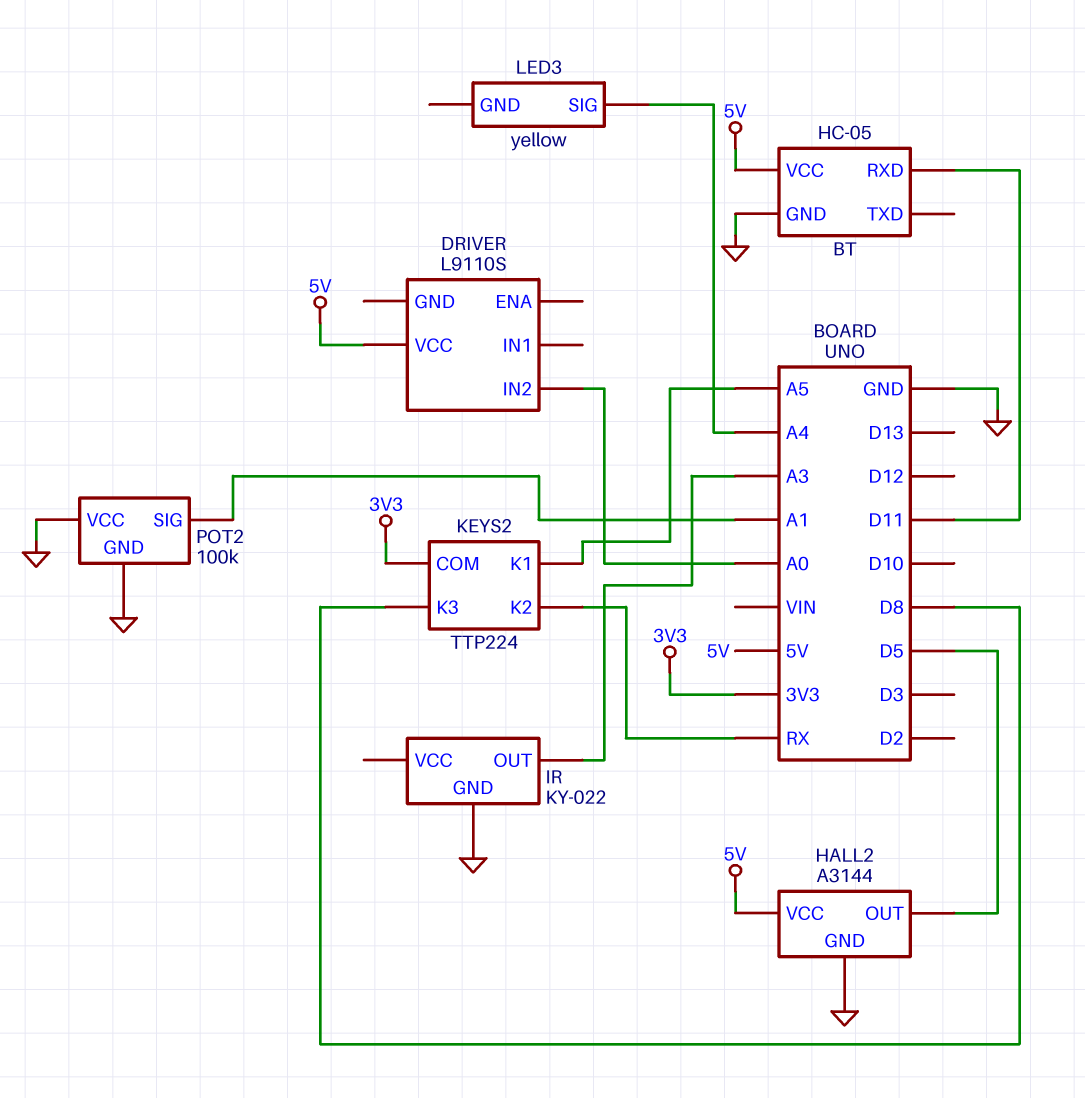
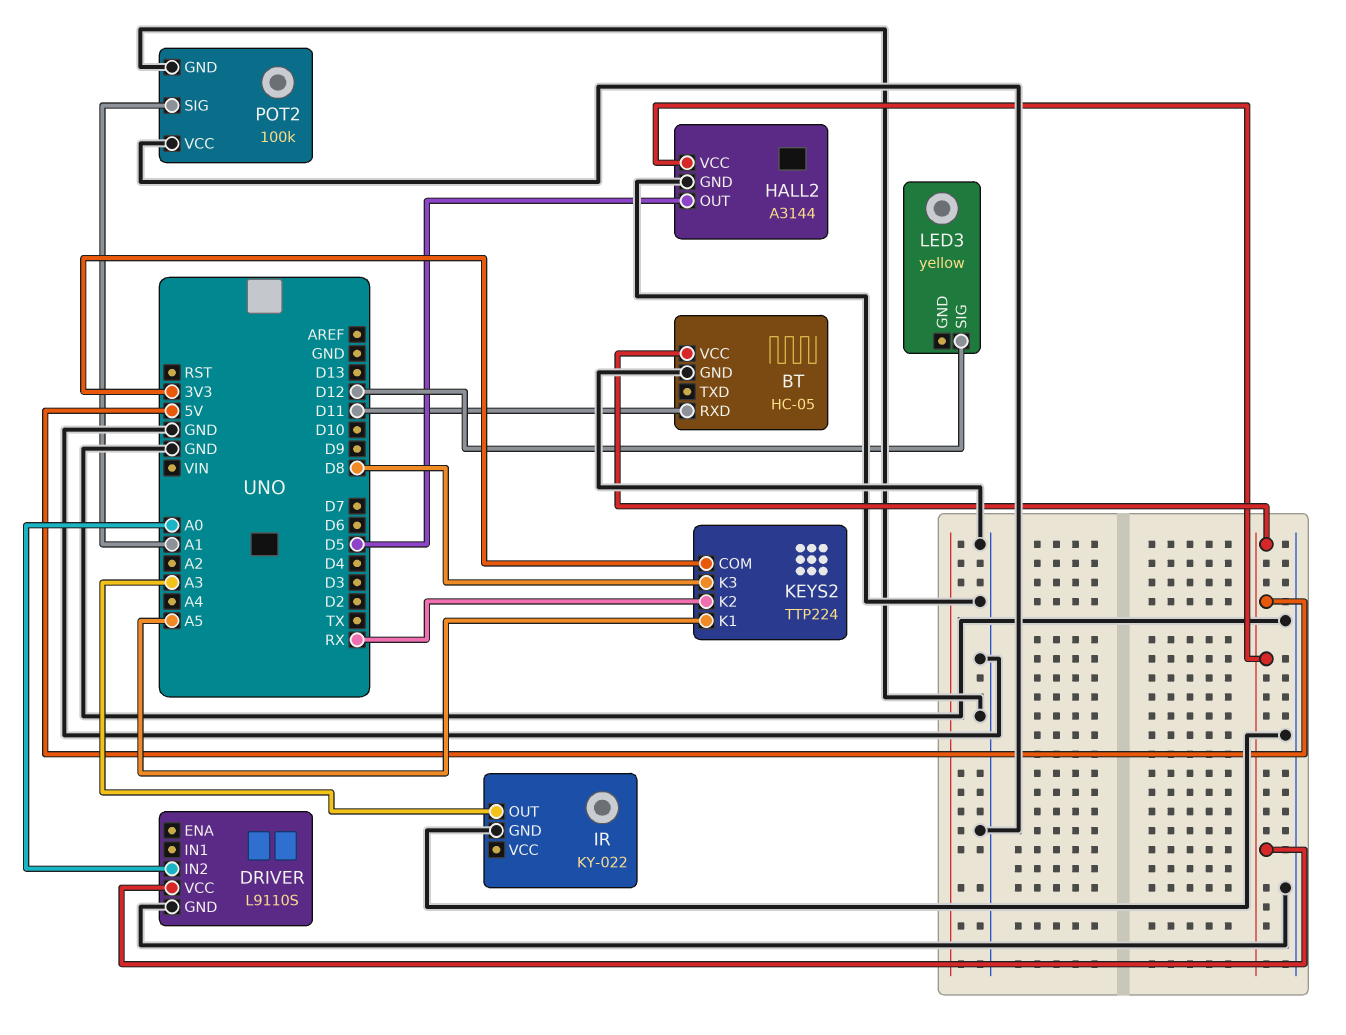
DRIVER pin GND: none -> GND
LED3 pin SIG: A4 -> D12

